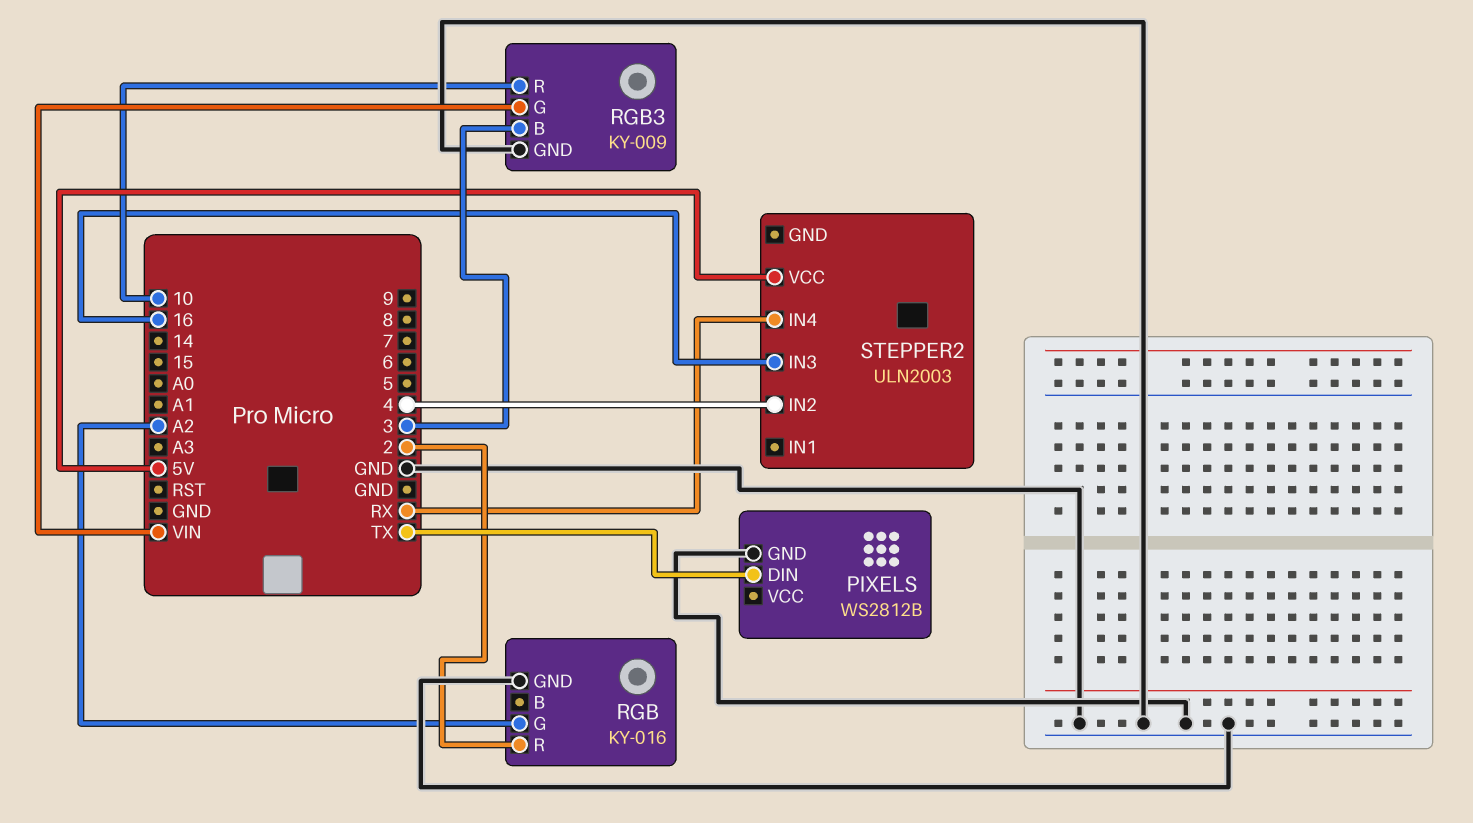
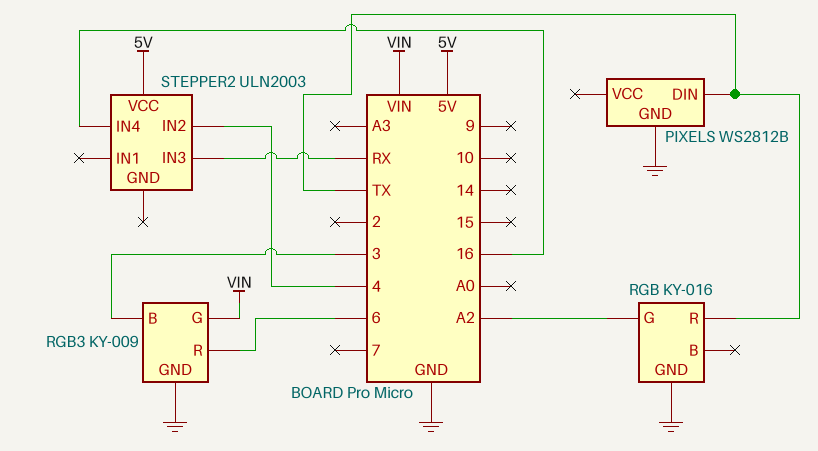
RGB pin R: 2 -> TX
RGB3 pin R: 10 -> 6
STEPPER2 pin IN3: 16 -> RX
STEPPER2 pin IN4: RX -> 16

